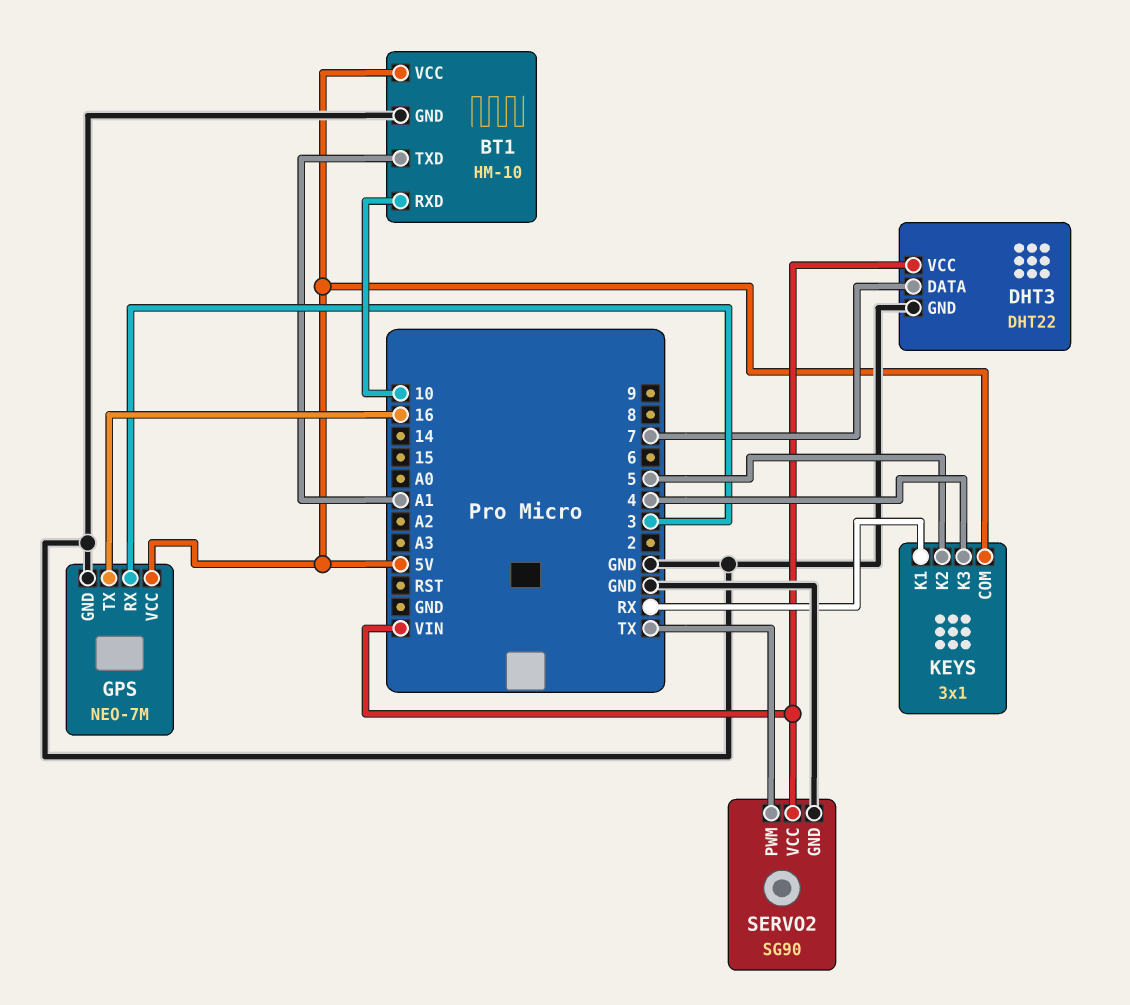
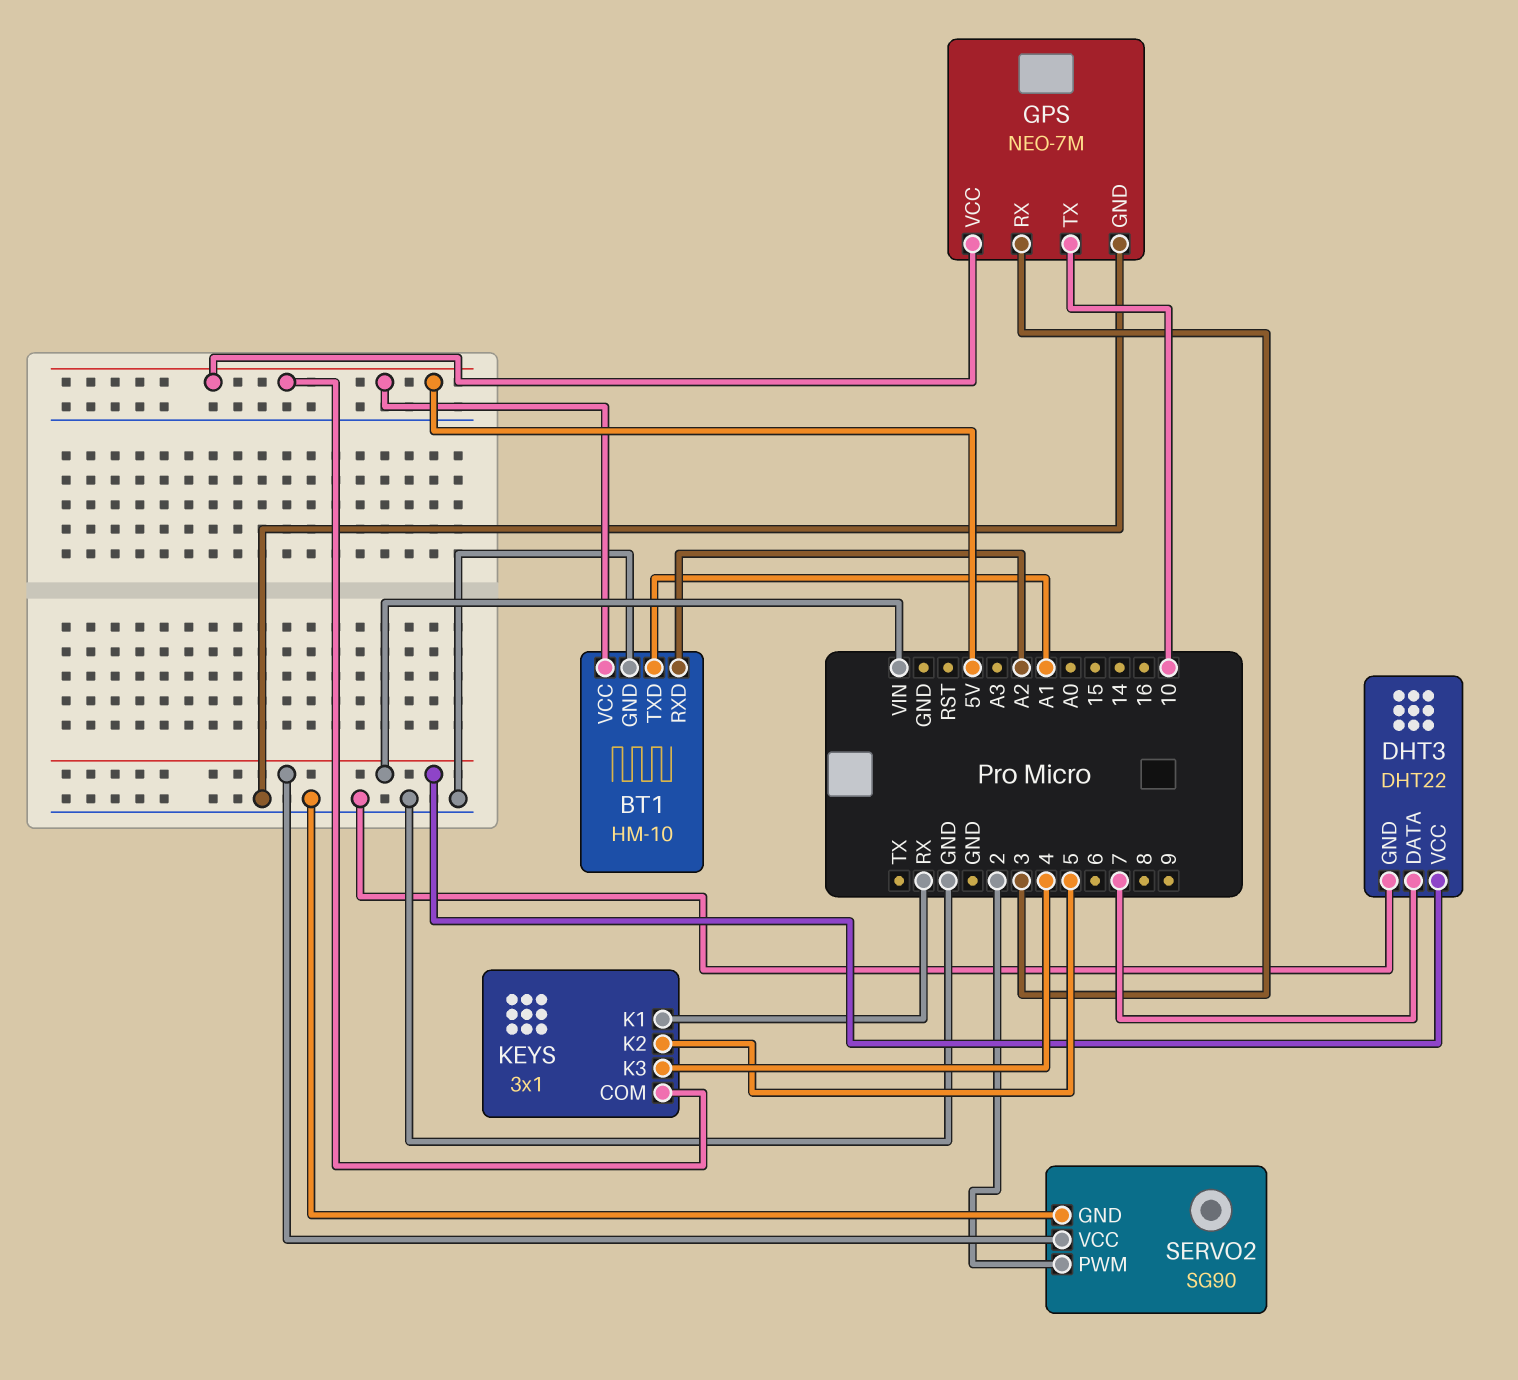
BT1 pin RXD: 10 -> A2
GPS pin TX: 16 -> 10
SERVO2 pin PWM: TX -> 2

